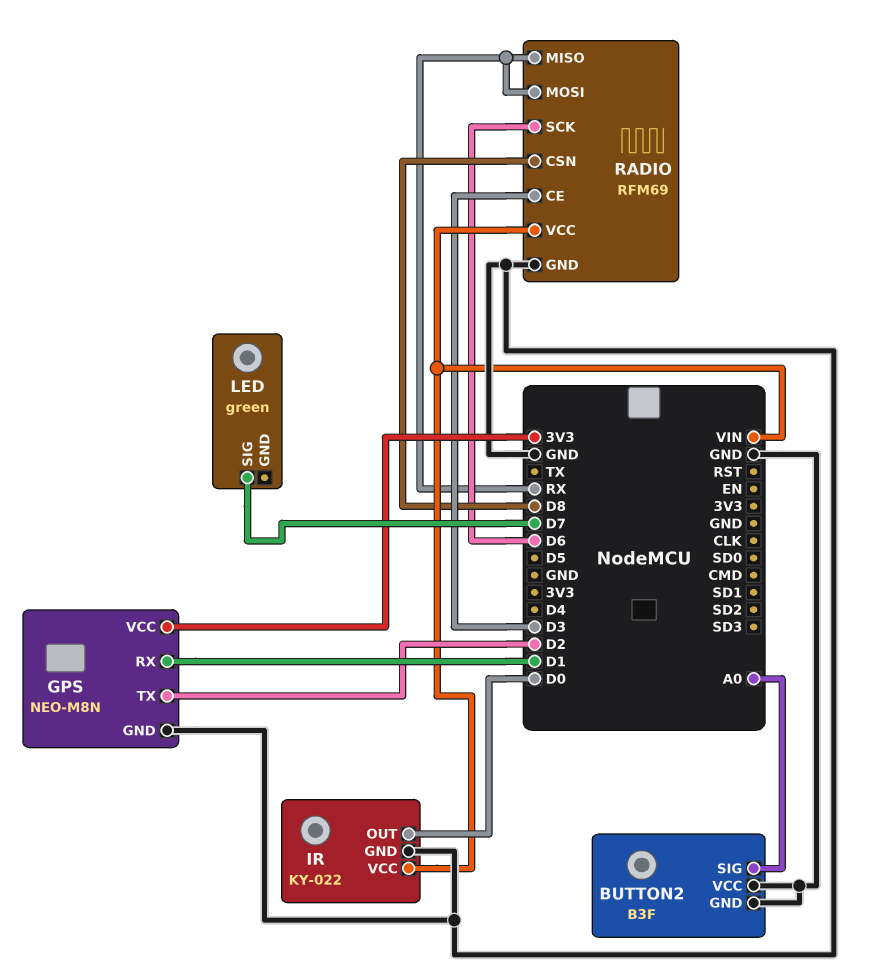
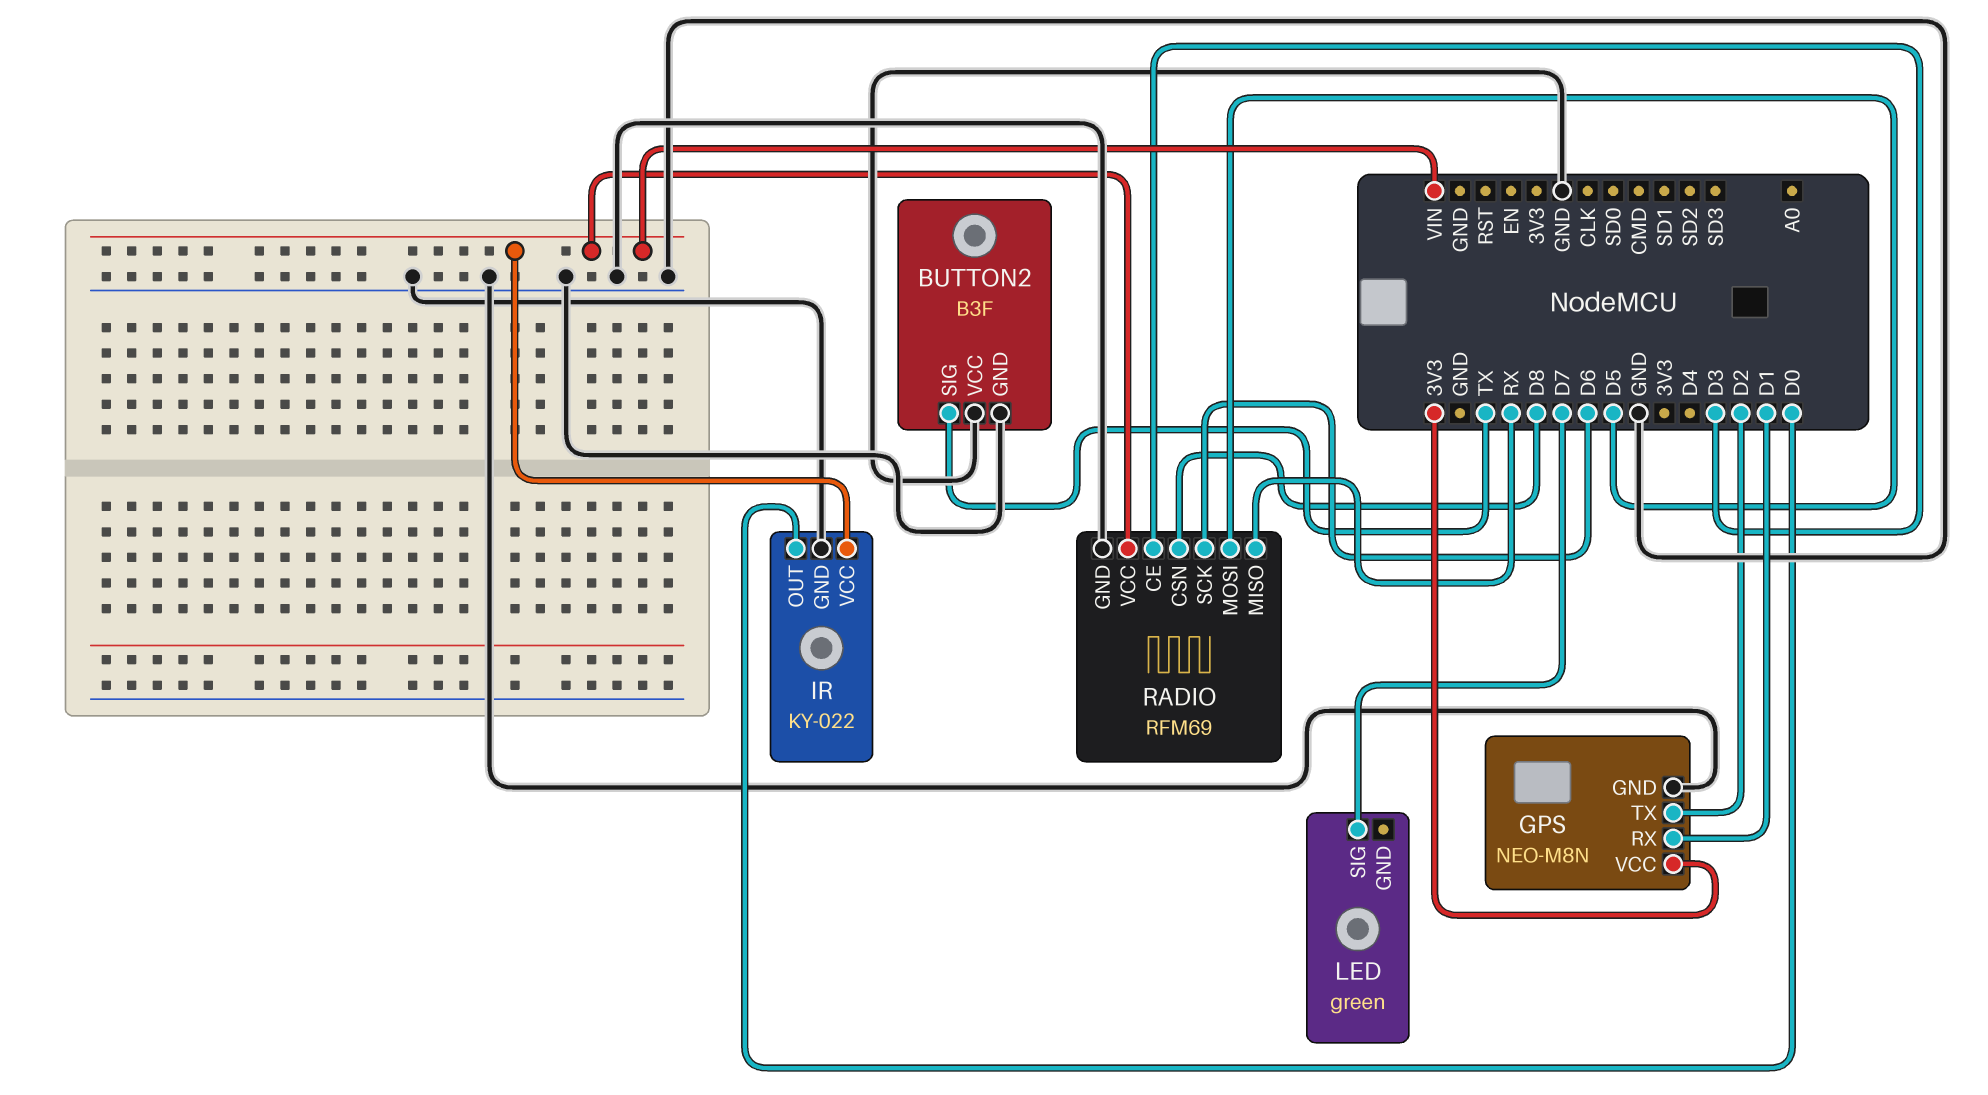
BUTTON2 pin SIG: A0 -> TX
RADIO pin MOSI: RX -> D5

